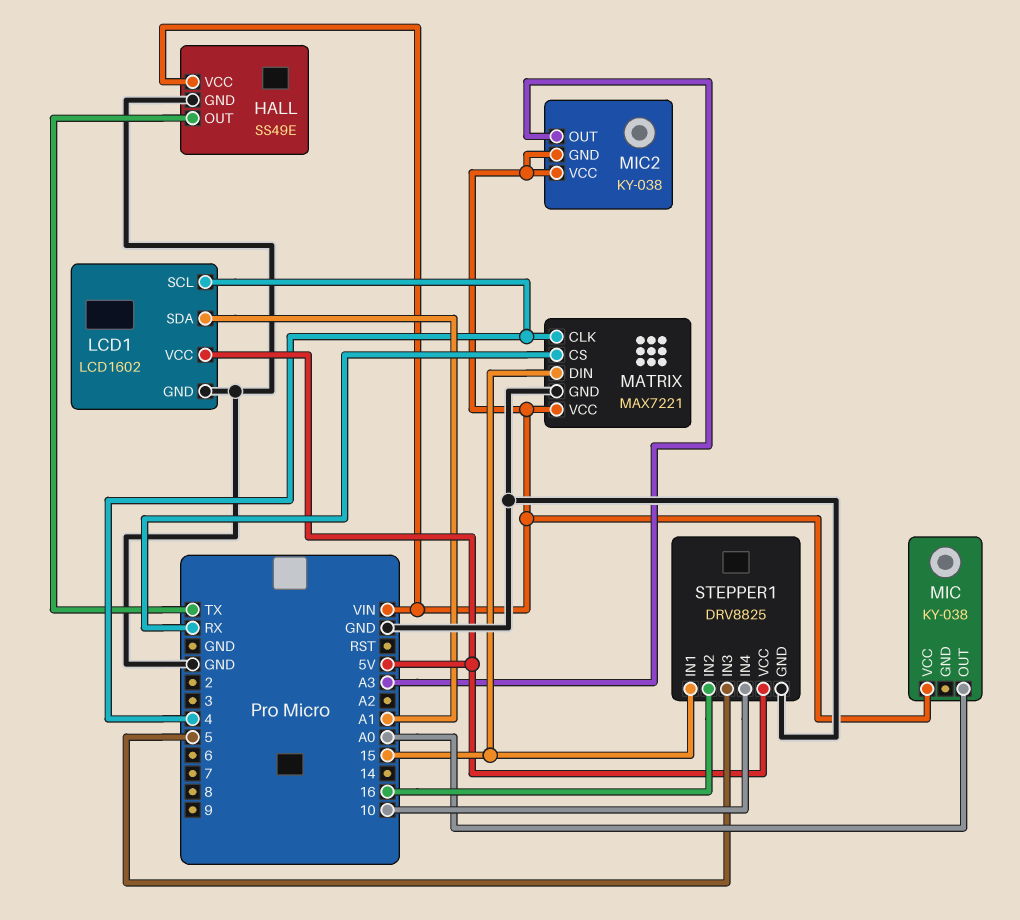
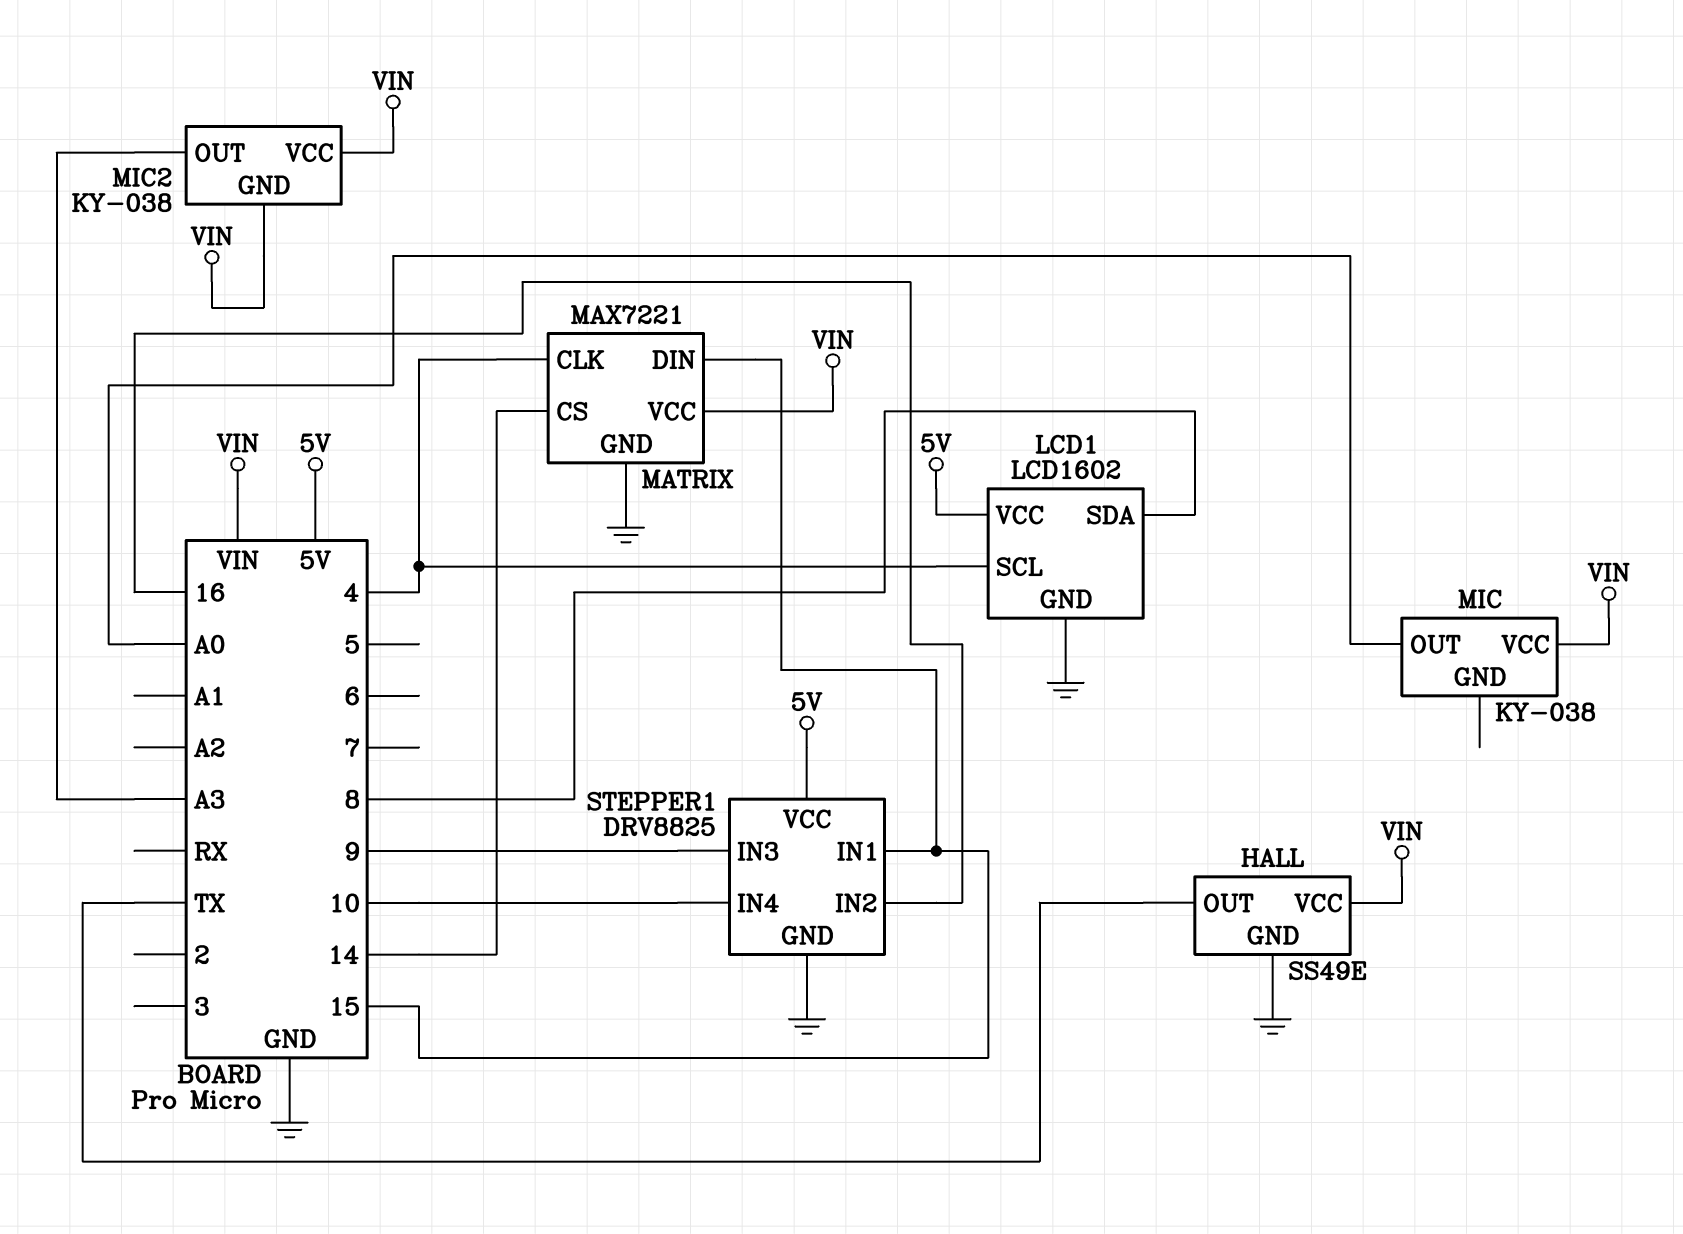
LCD1 pin SDA: A1 -> 8
MATRIX pin CS: RX -> 14
STEPPER1 pin IN3: 5 -> 9

